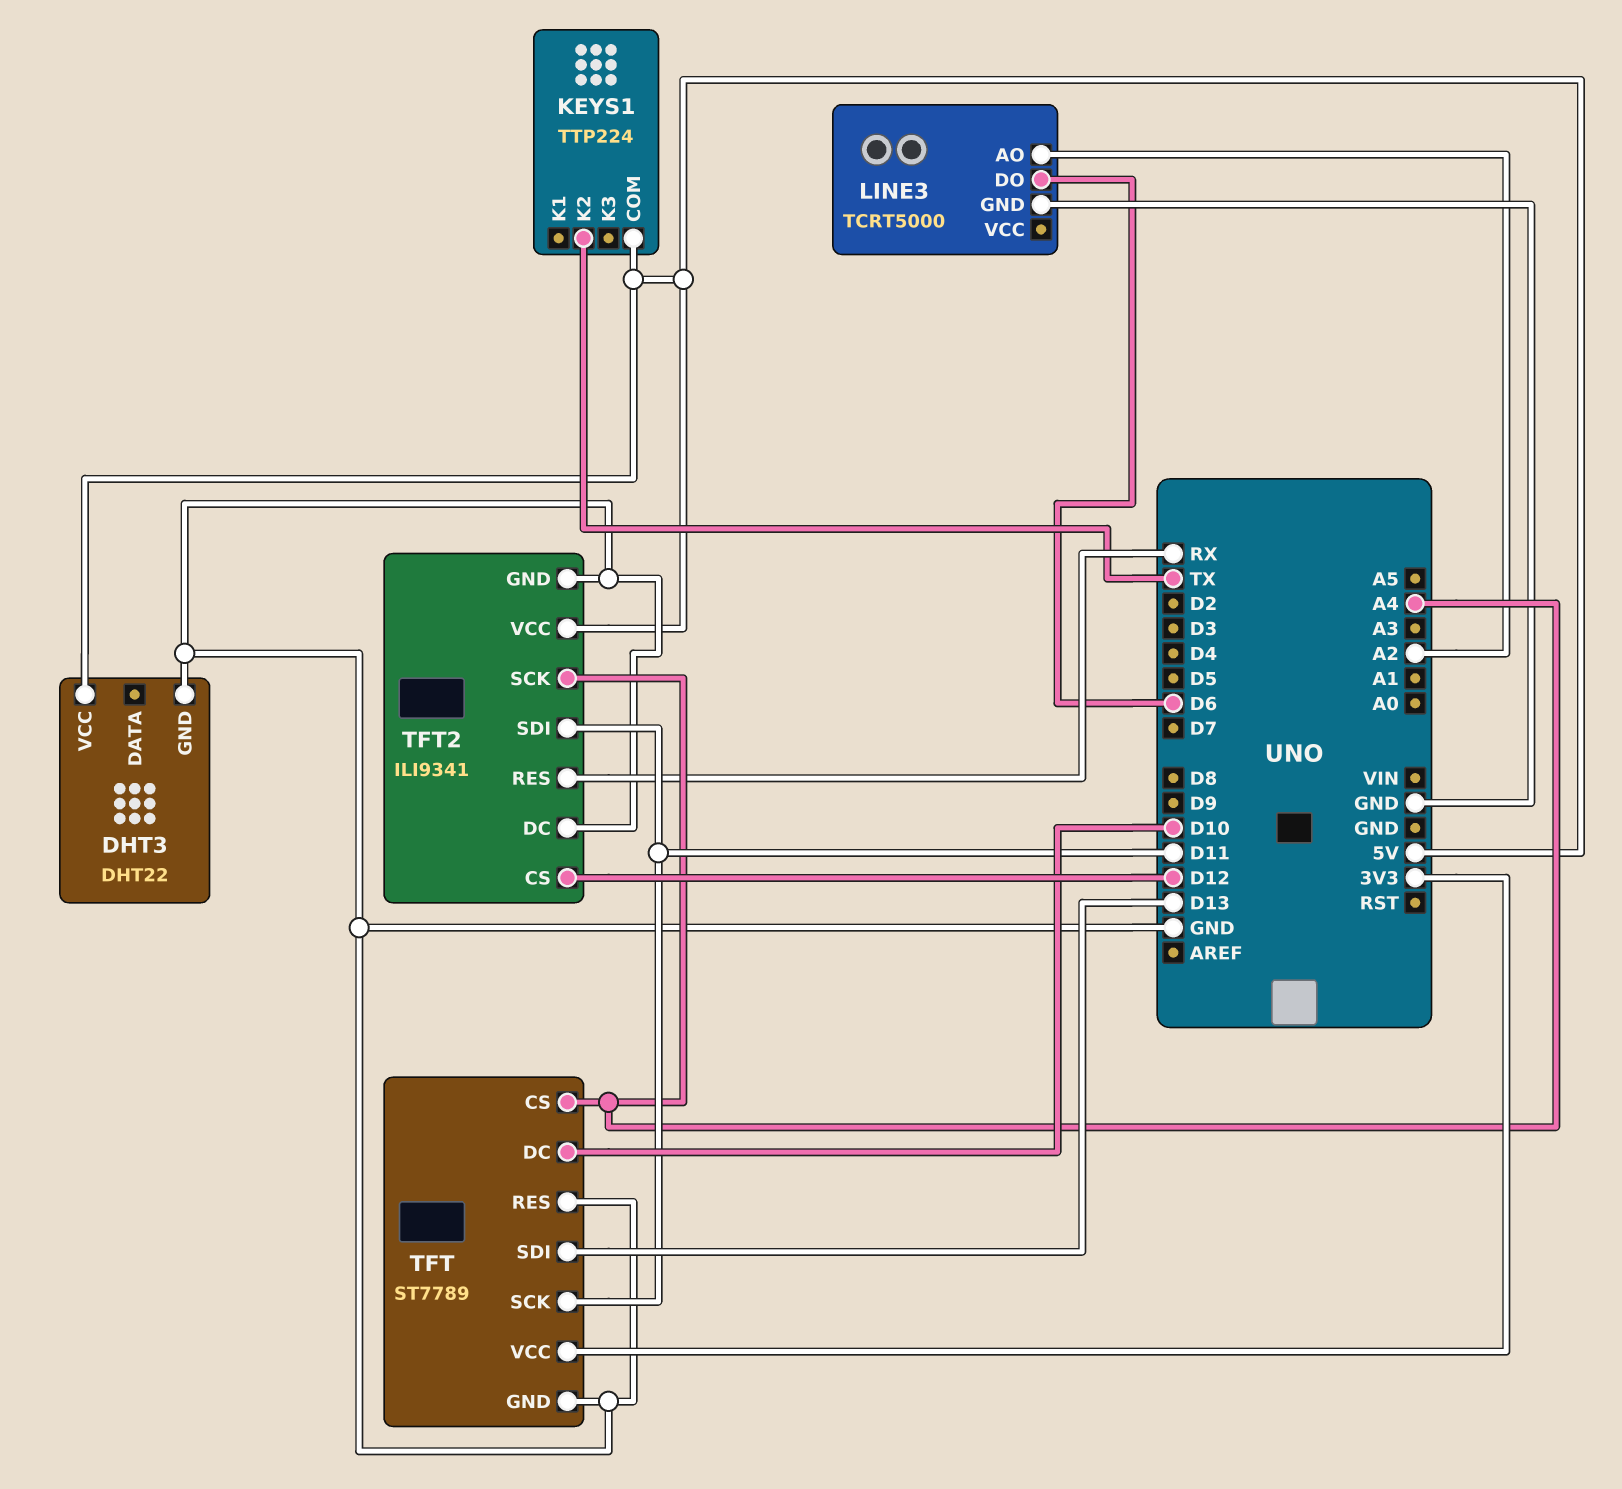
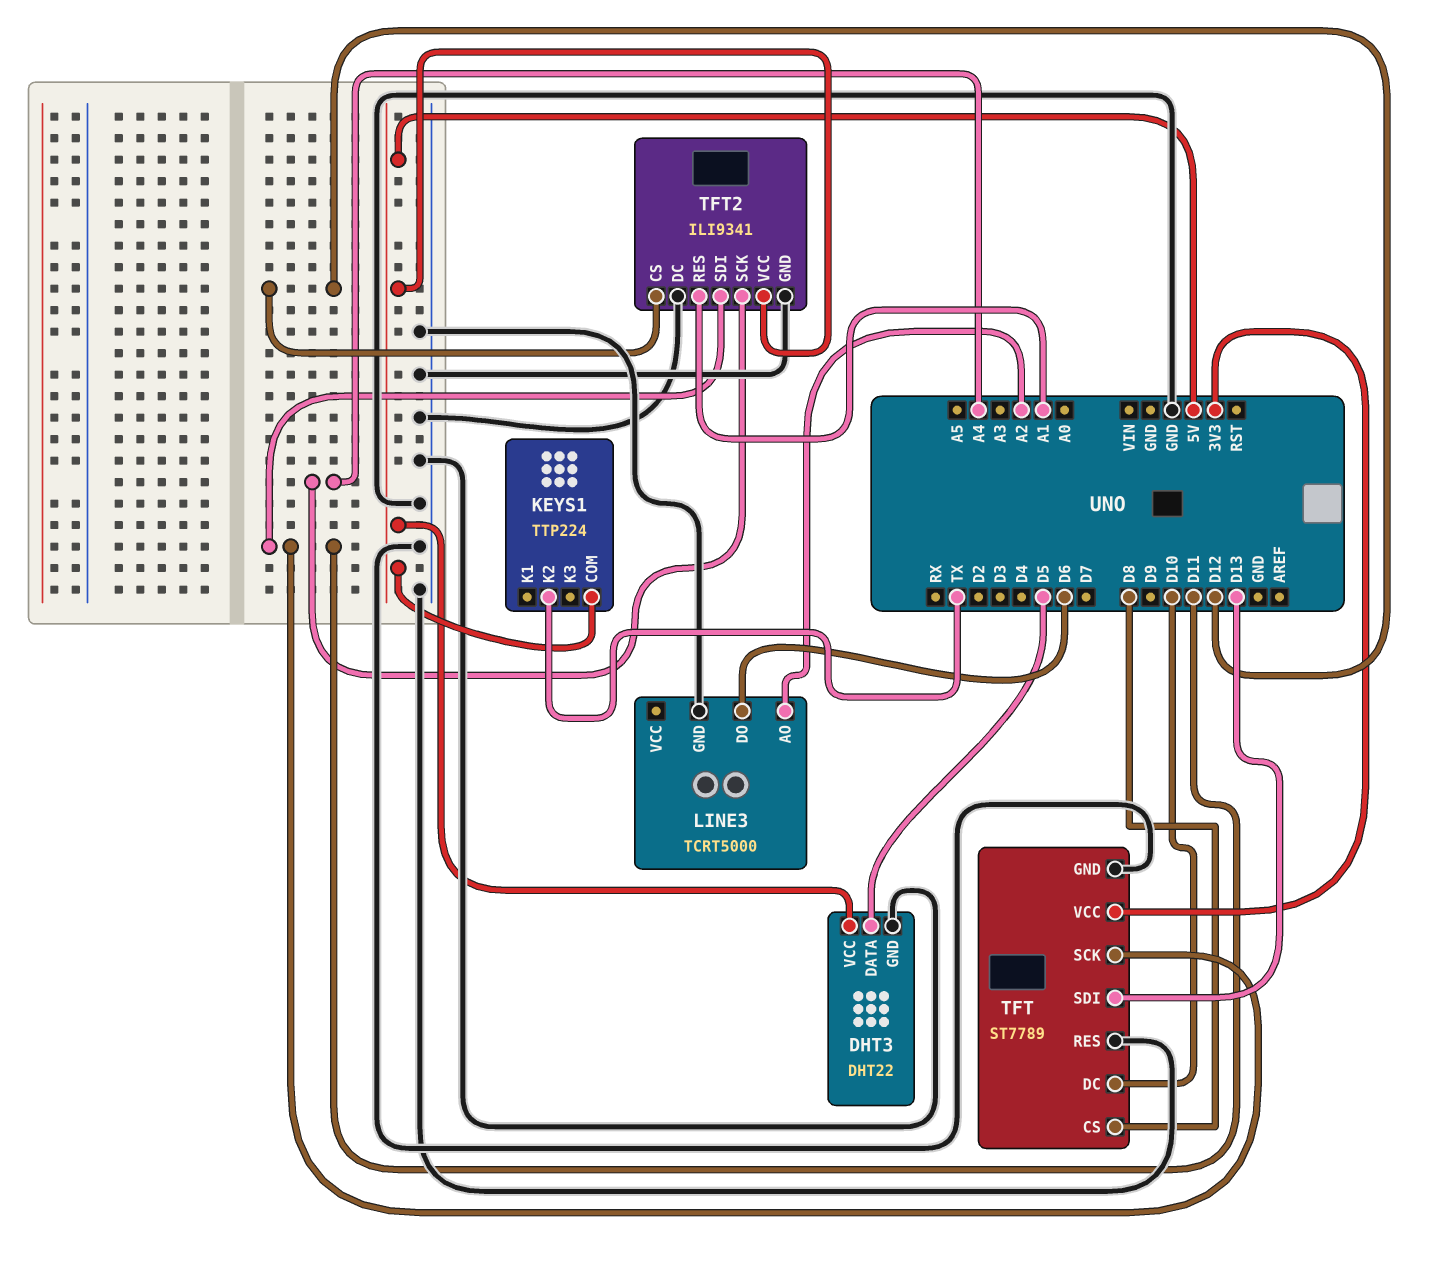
DHT3 pin DATA: none -> D5
TFT pin CS: A4 -> D8
TFT2 pin RES: RX -> A1

